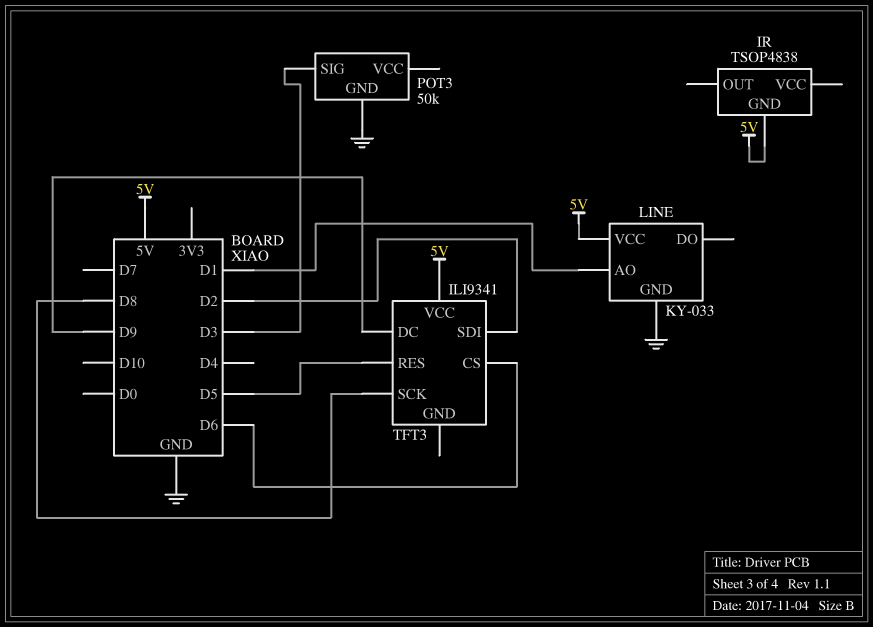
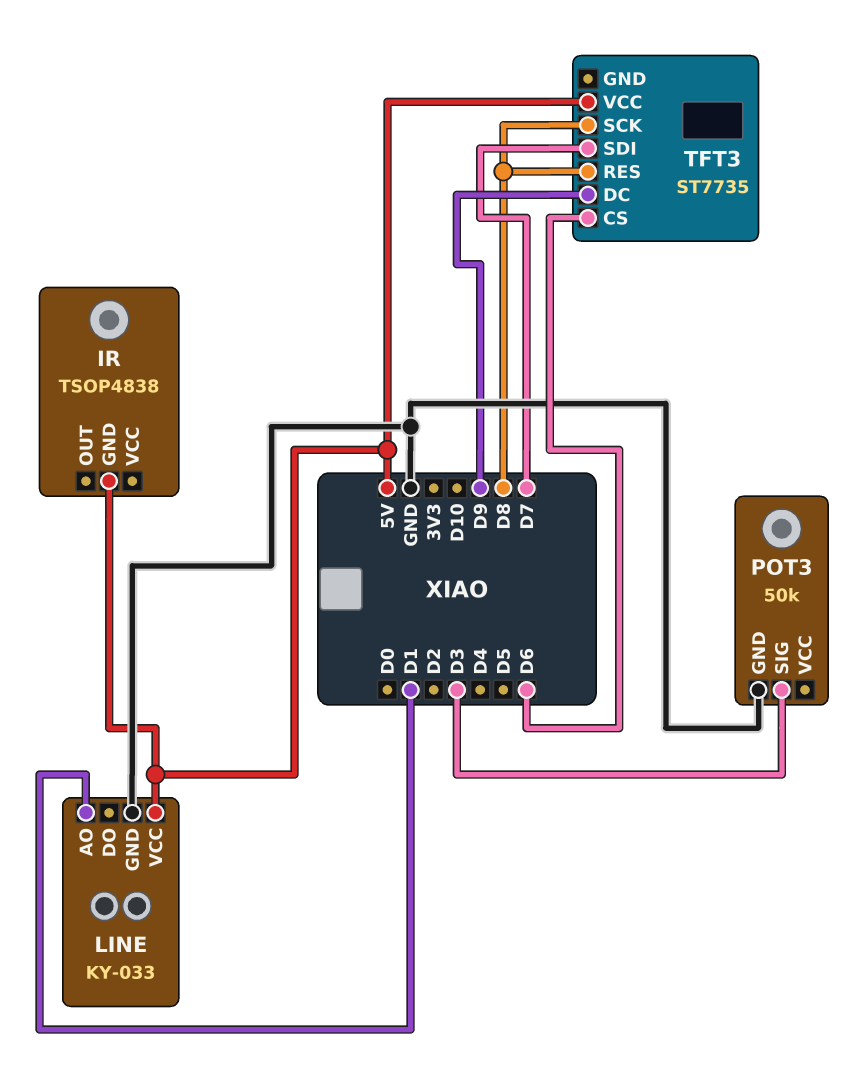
TFT3: ILI9341 -> ST7735
TFT3 pin RES: D5 -> D8
TFT3 pin SDI: D2 -> D7

